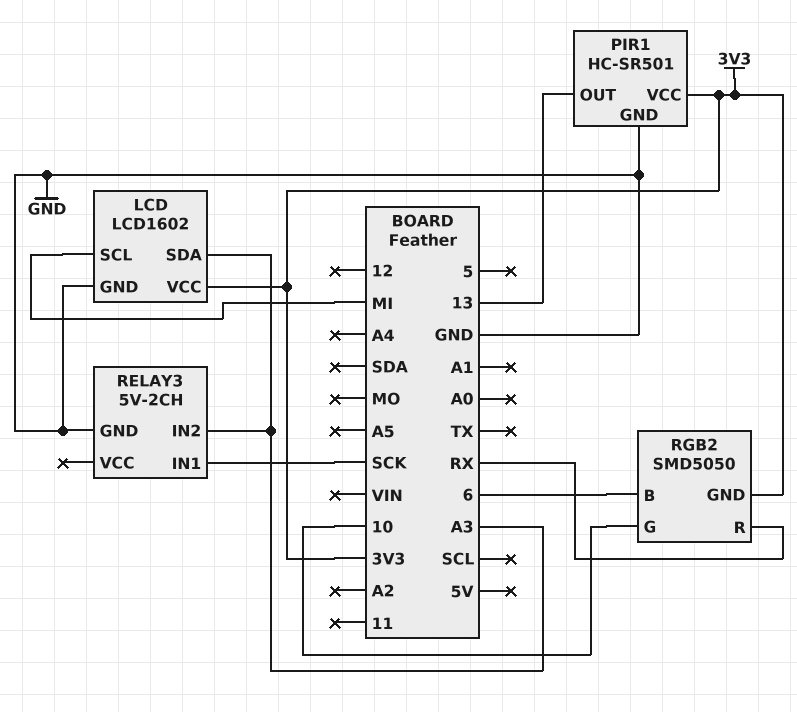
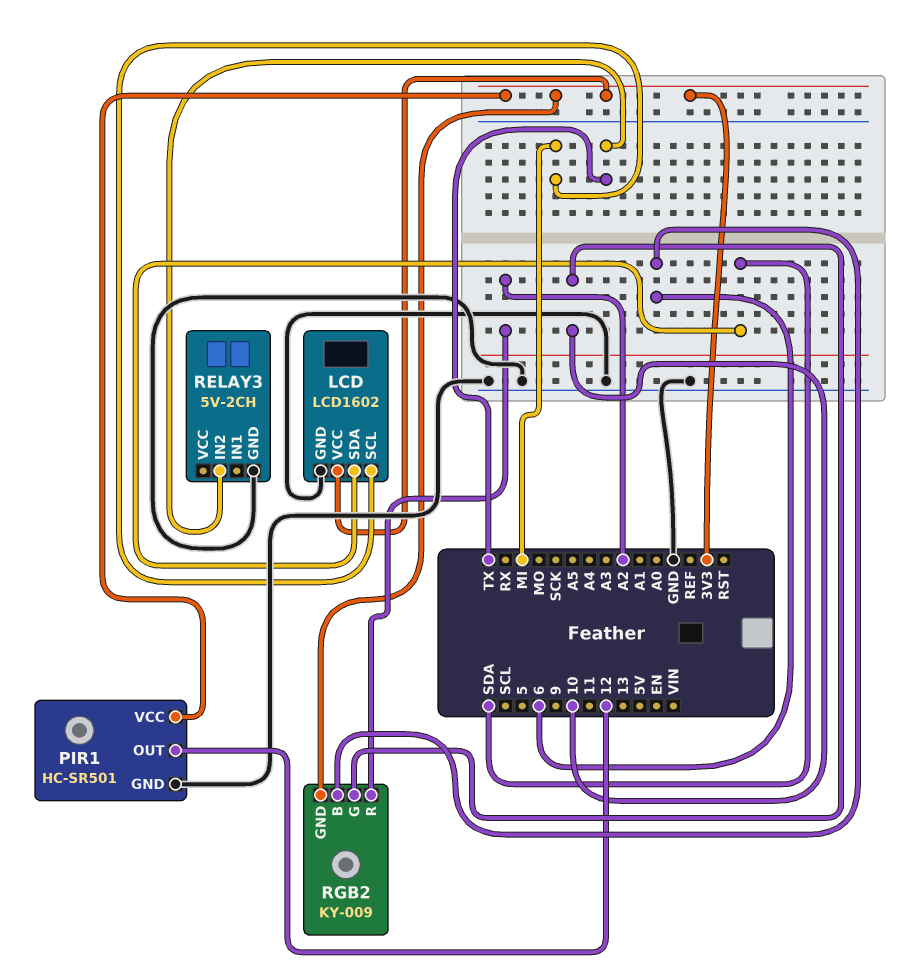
LCD pin SDA: A3 -> SDA
PIR1 pin OUT: 13 -> 12
RELAY3 pin IN1: SCK -> none
RELAY3 pin IN2: A3 -> TX
RGB2: SMD5050 -> KY-009
RGB2 pin R: RX -> A2

